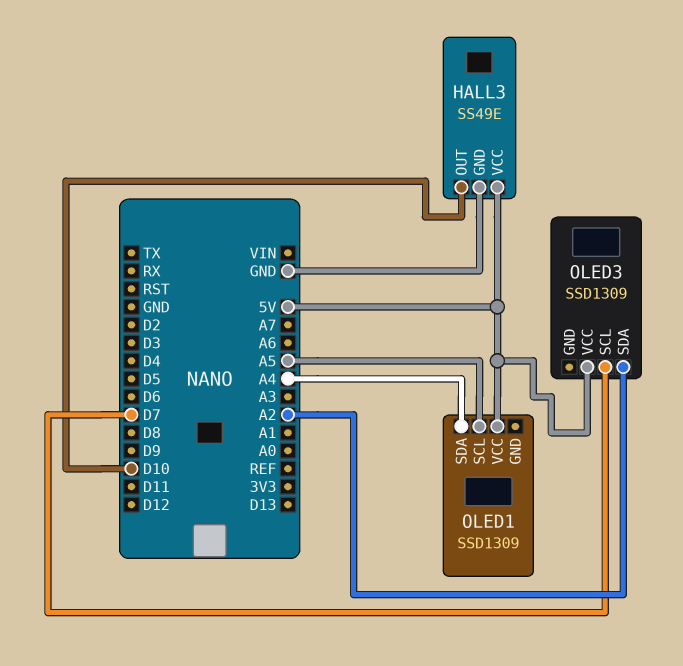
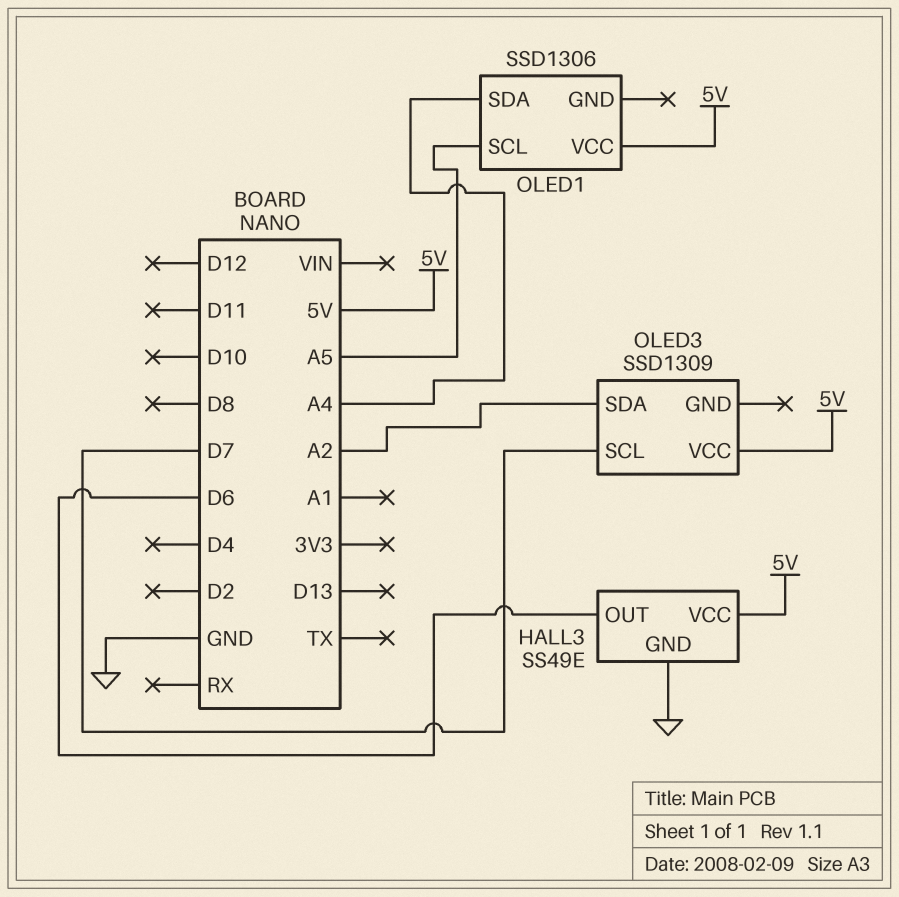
HALL3 pin OUT: D10 -> D6
OLED1: SSD1309 -> SSD1306

